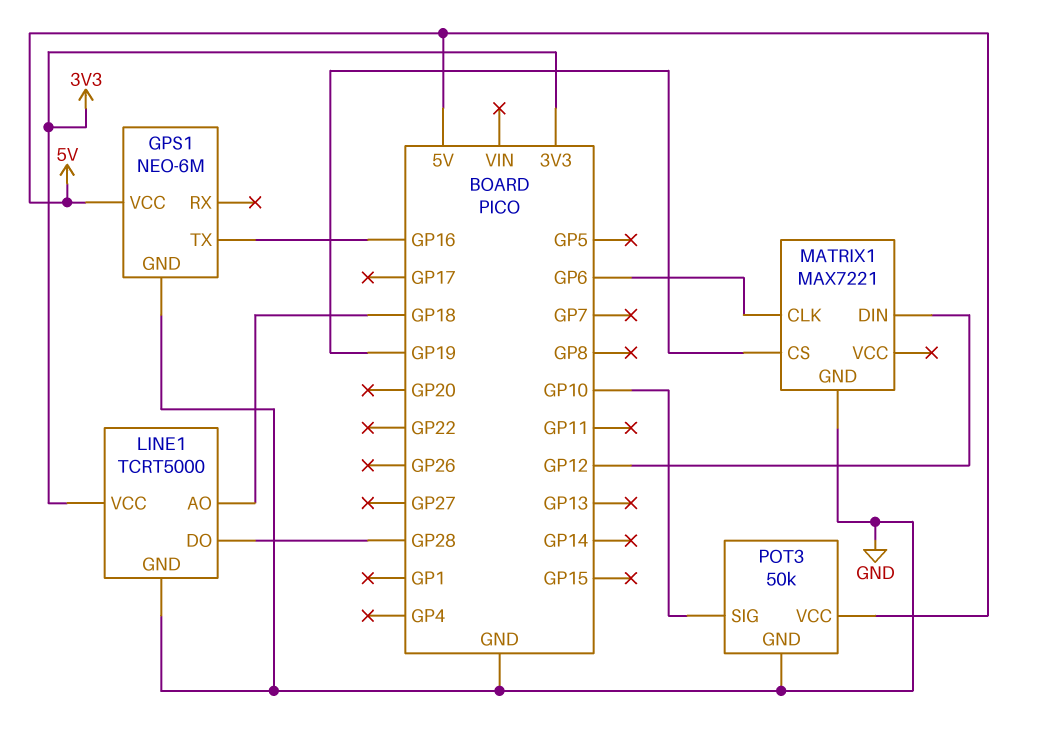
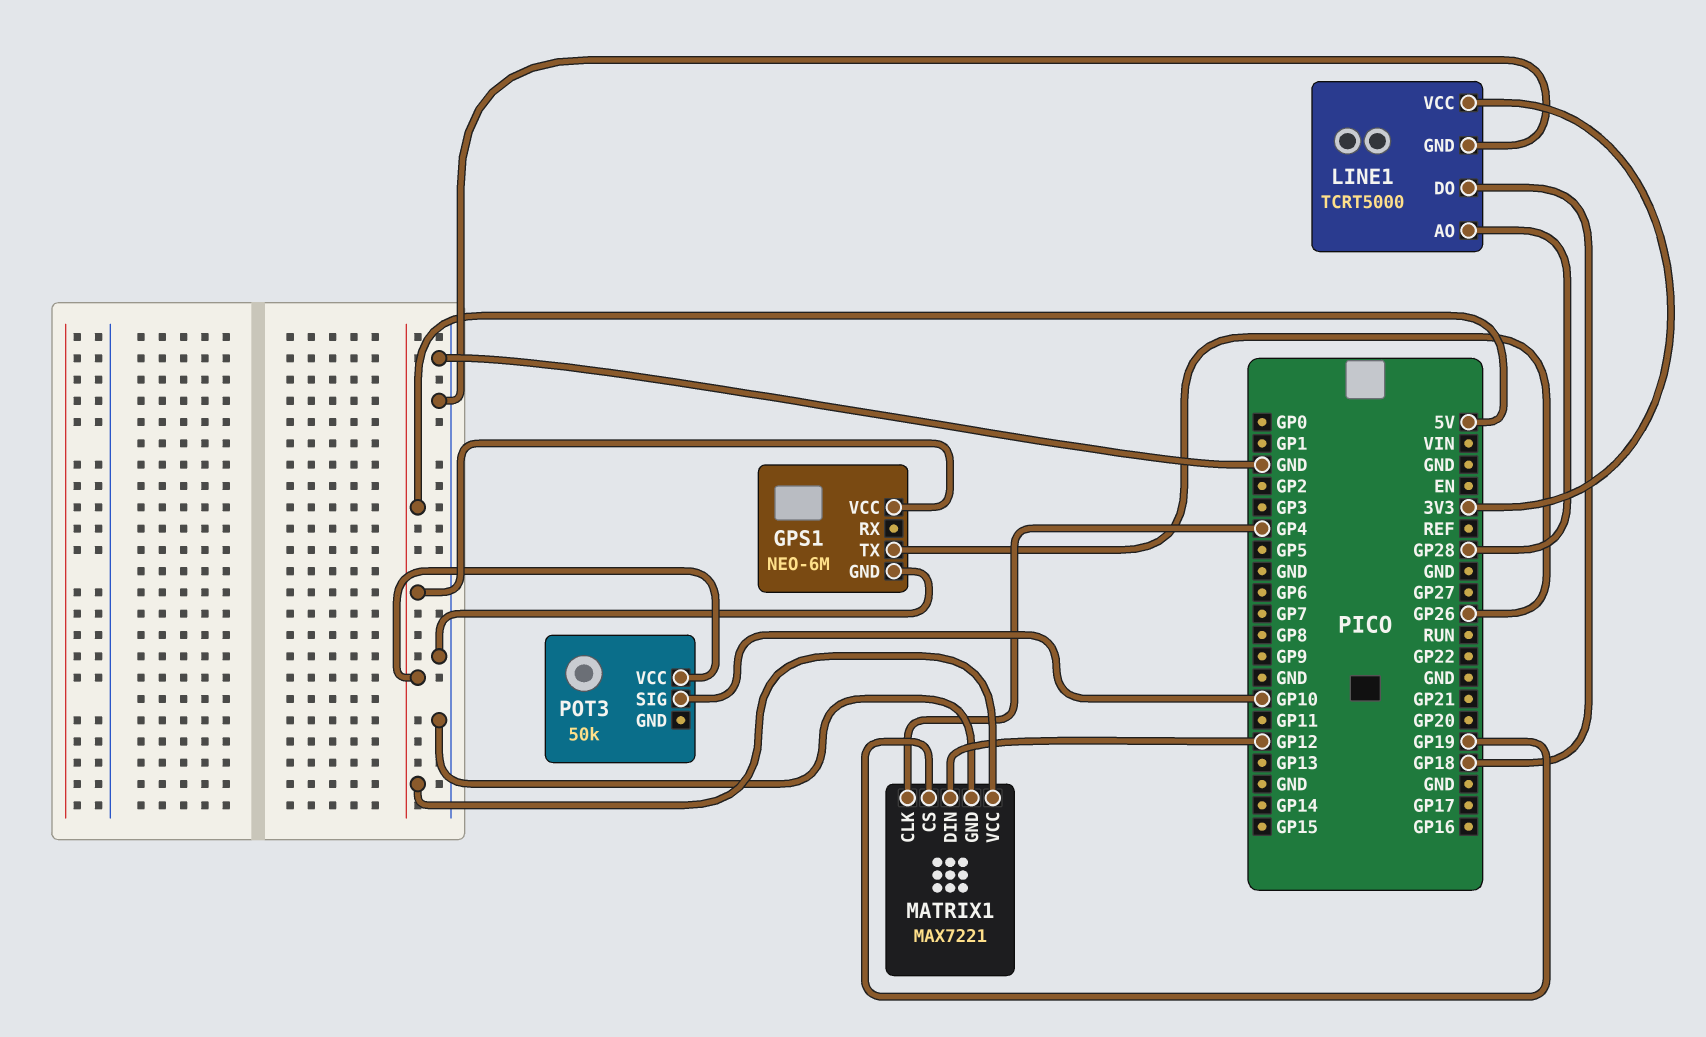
GPS1 pin TX: GP16 -> GP26
LINE1 pin AO: GP18 -> GP28
LINE1 pin DO: GP28 -> GP18
MATRIX1 pin CLK: GP6 -> GP4
MATRIX1 pin VCC: none -> 5V
POT3 pin GND: GND -> none

